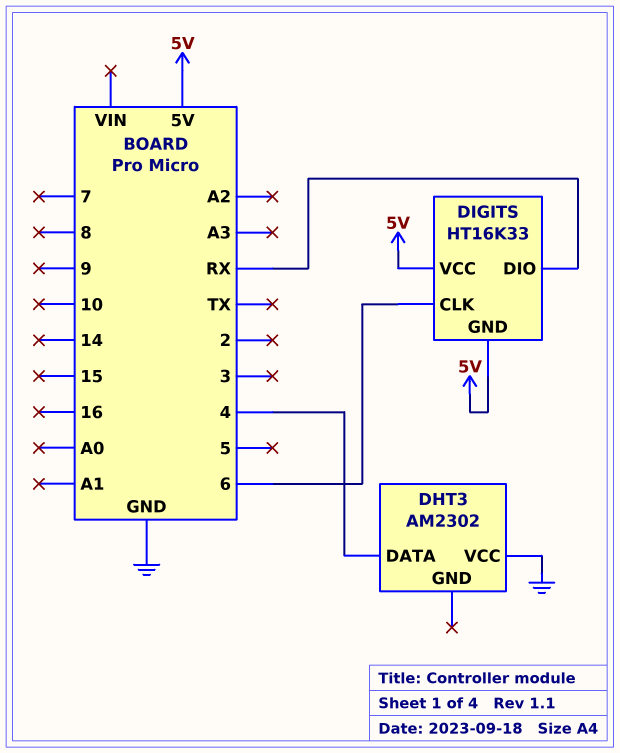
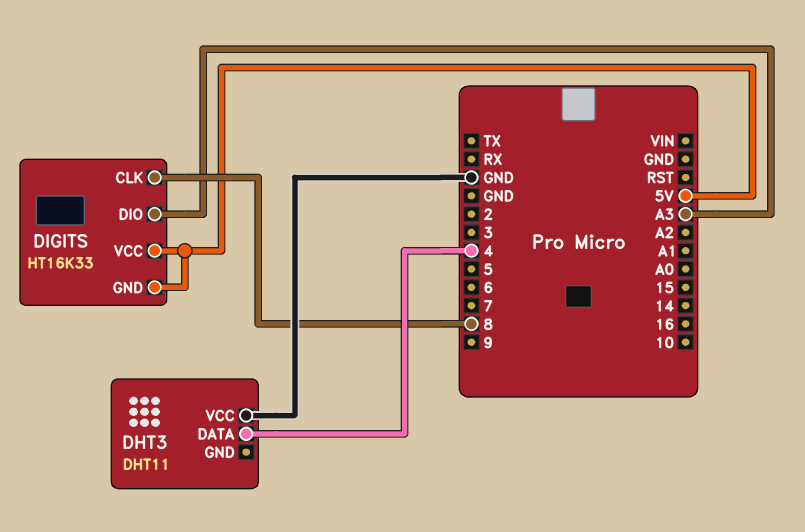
DHT3: AM2302 -> DHT11
DIGITS pin CLK: 6 -> 8
DIGITS pin DIO: RX -> A3

